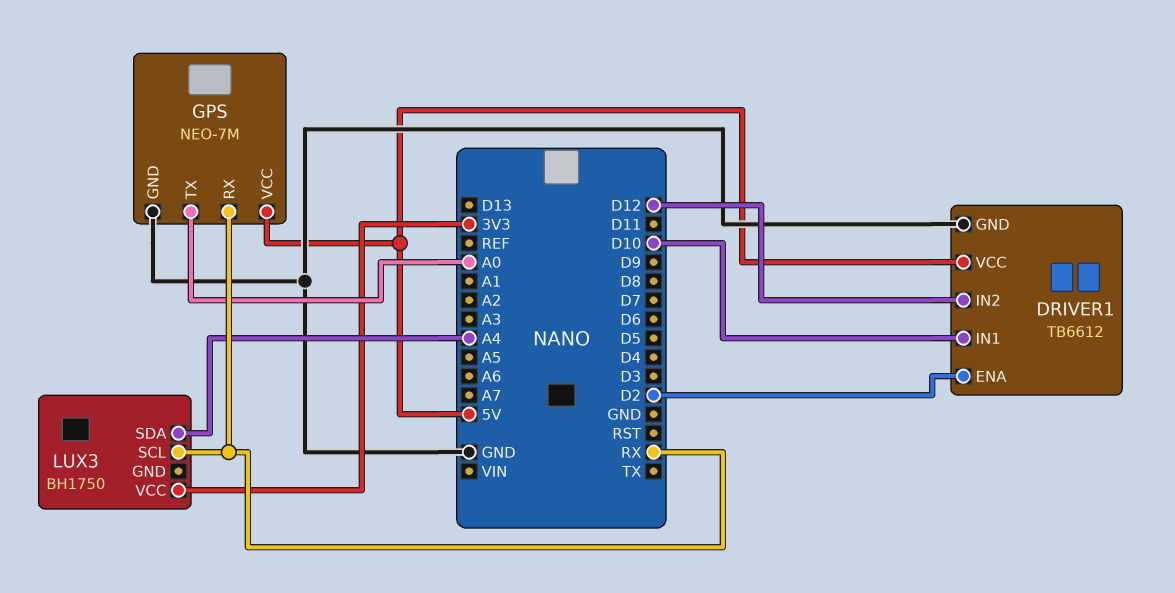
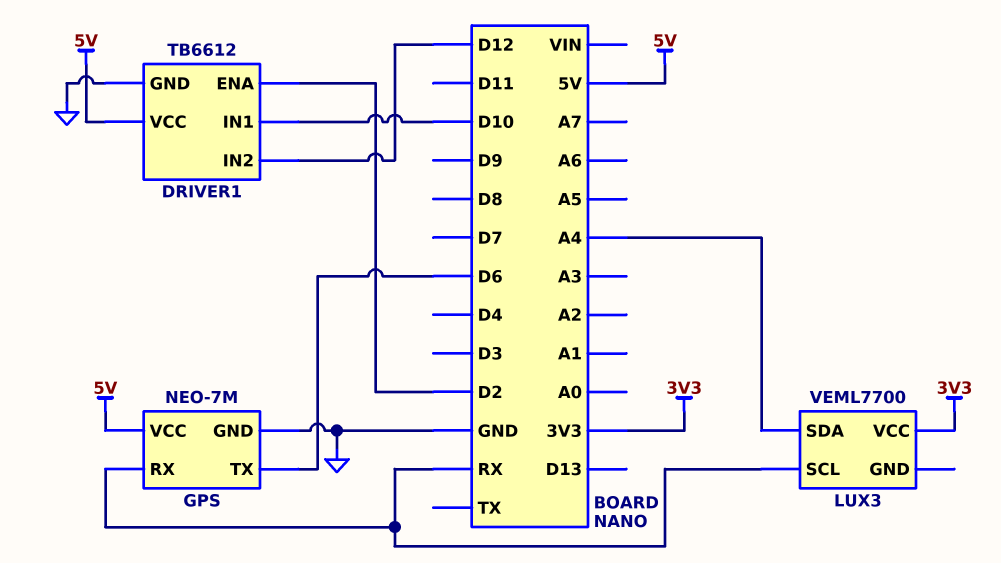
GPS pin TX: A0 -> D6
LUX3: BH1750 -> VEML7700

